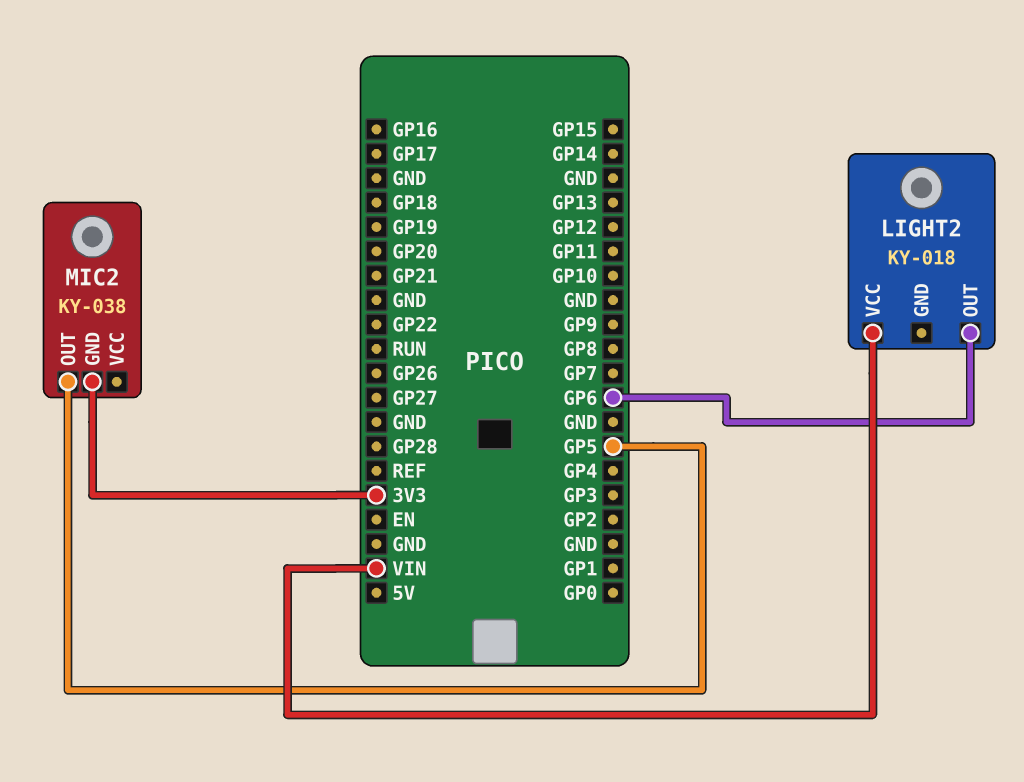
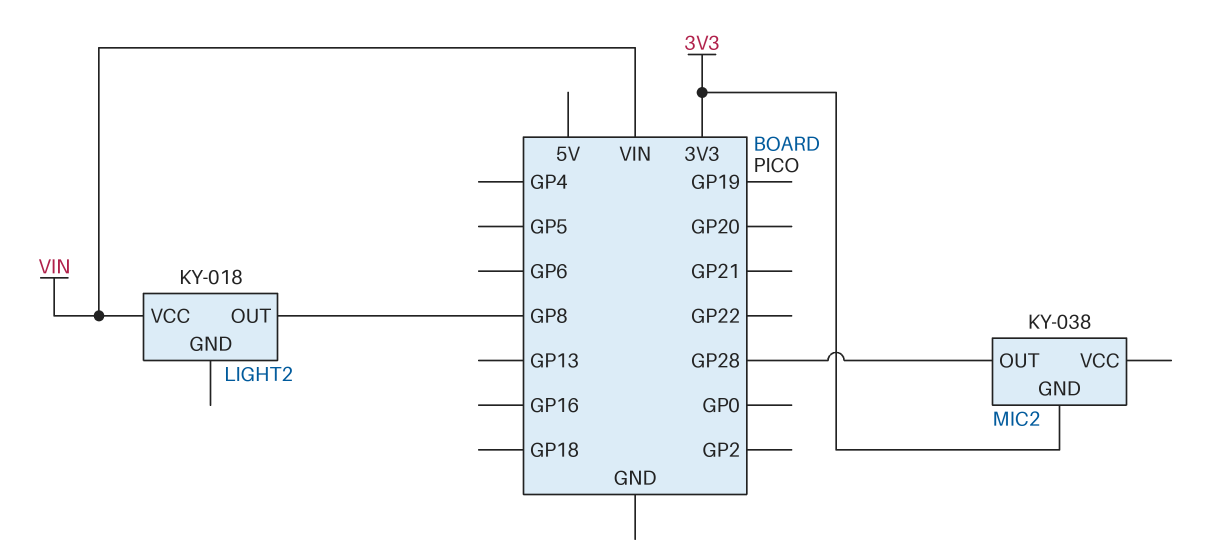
LIGHT2 pin OUT: GP6 -> GP8
MIC2 pin OUT: GP5 -> GP28

